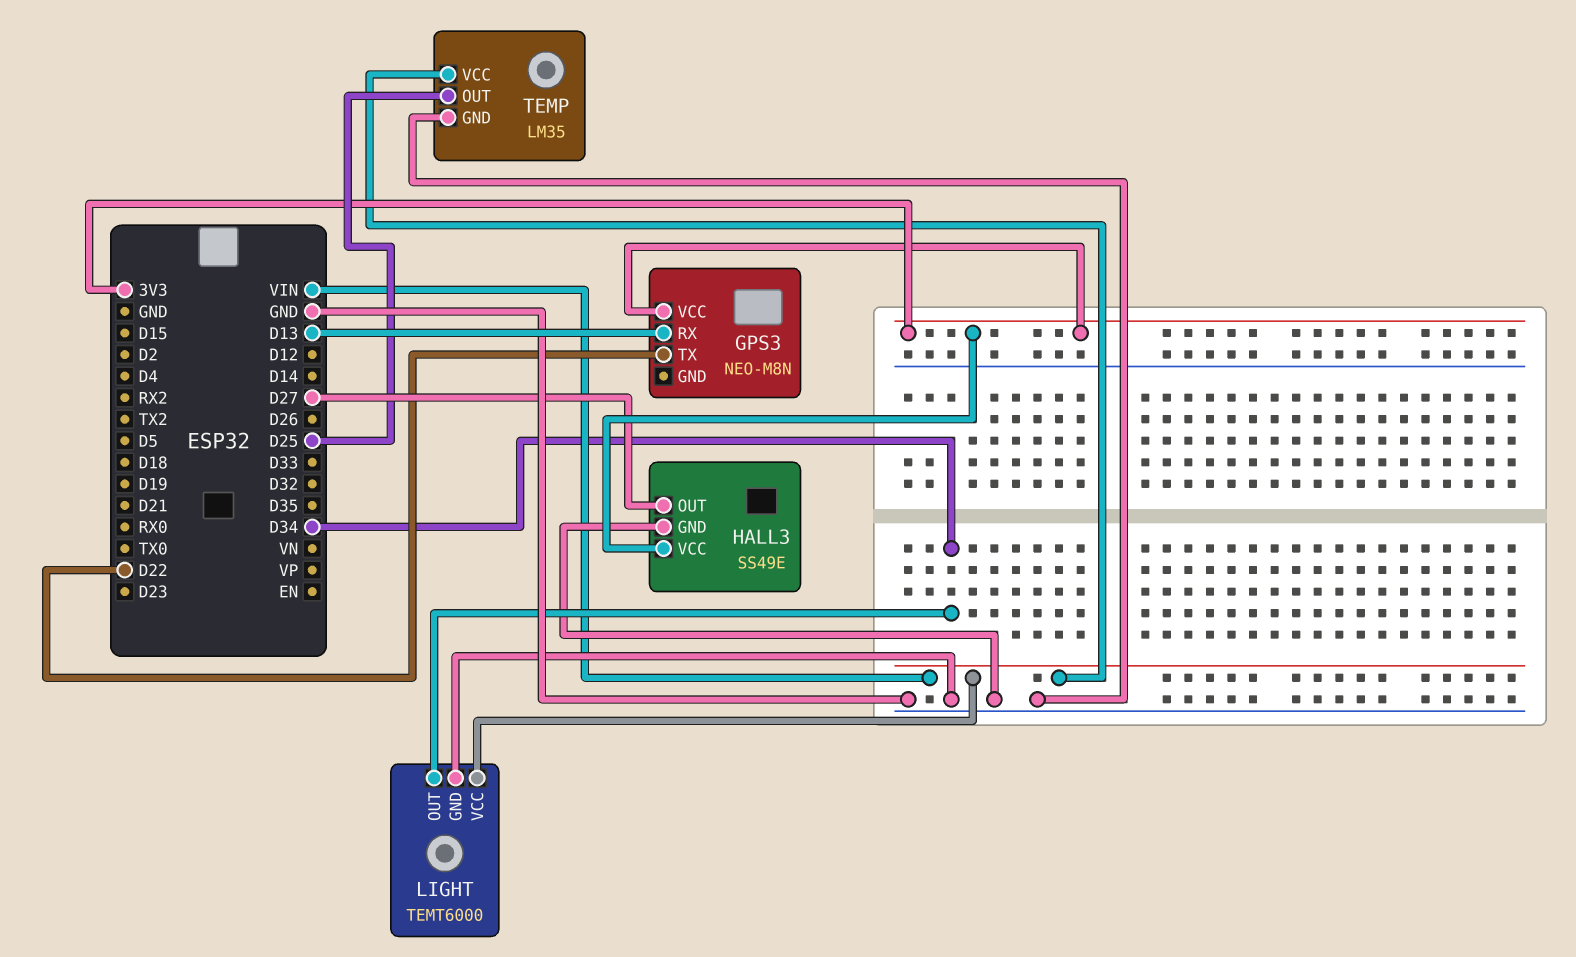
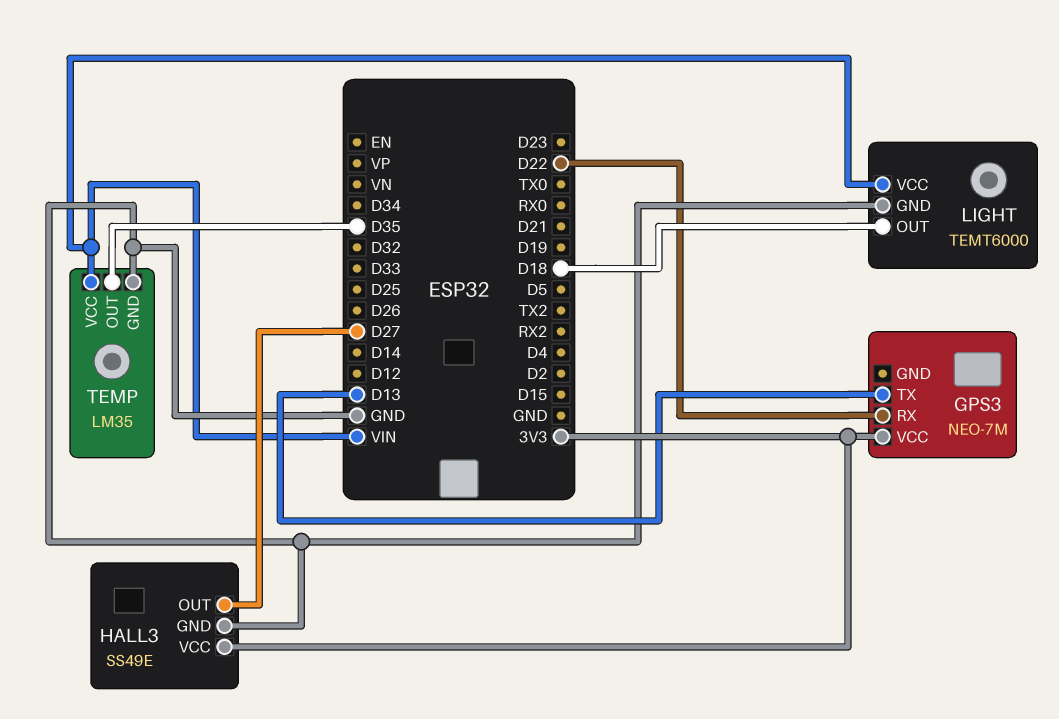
GPS3: NEO-M8N -> NEO-7M
GPS3 pin RX: D13 -> D22
GPS3 pin TX: D22 -> D13
LIGHT pin OUT: D34 -> D18
TEMP pin OUT: D25 -> D35

